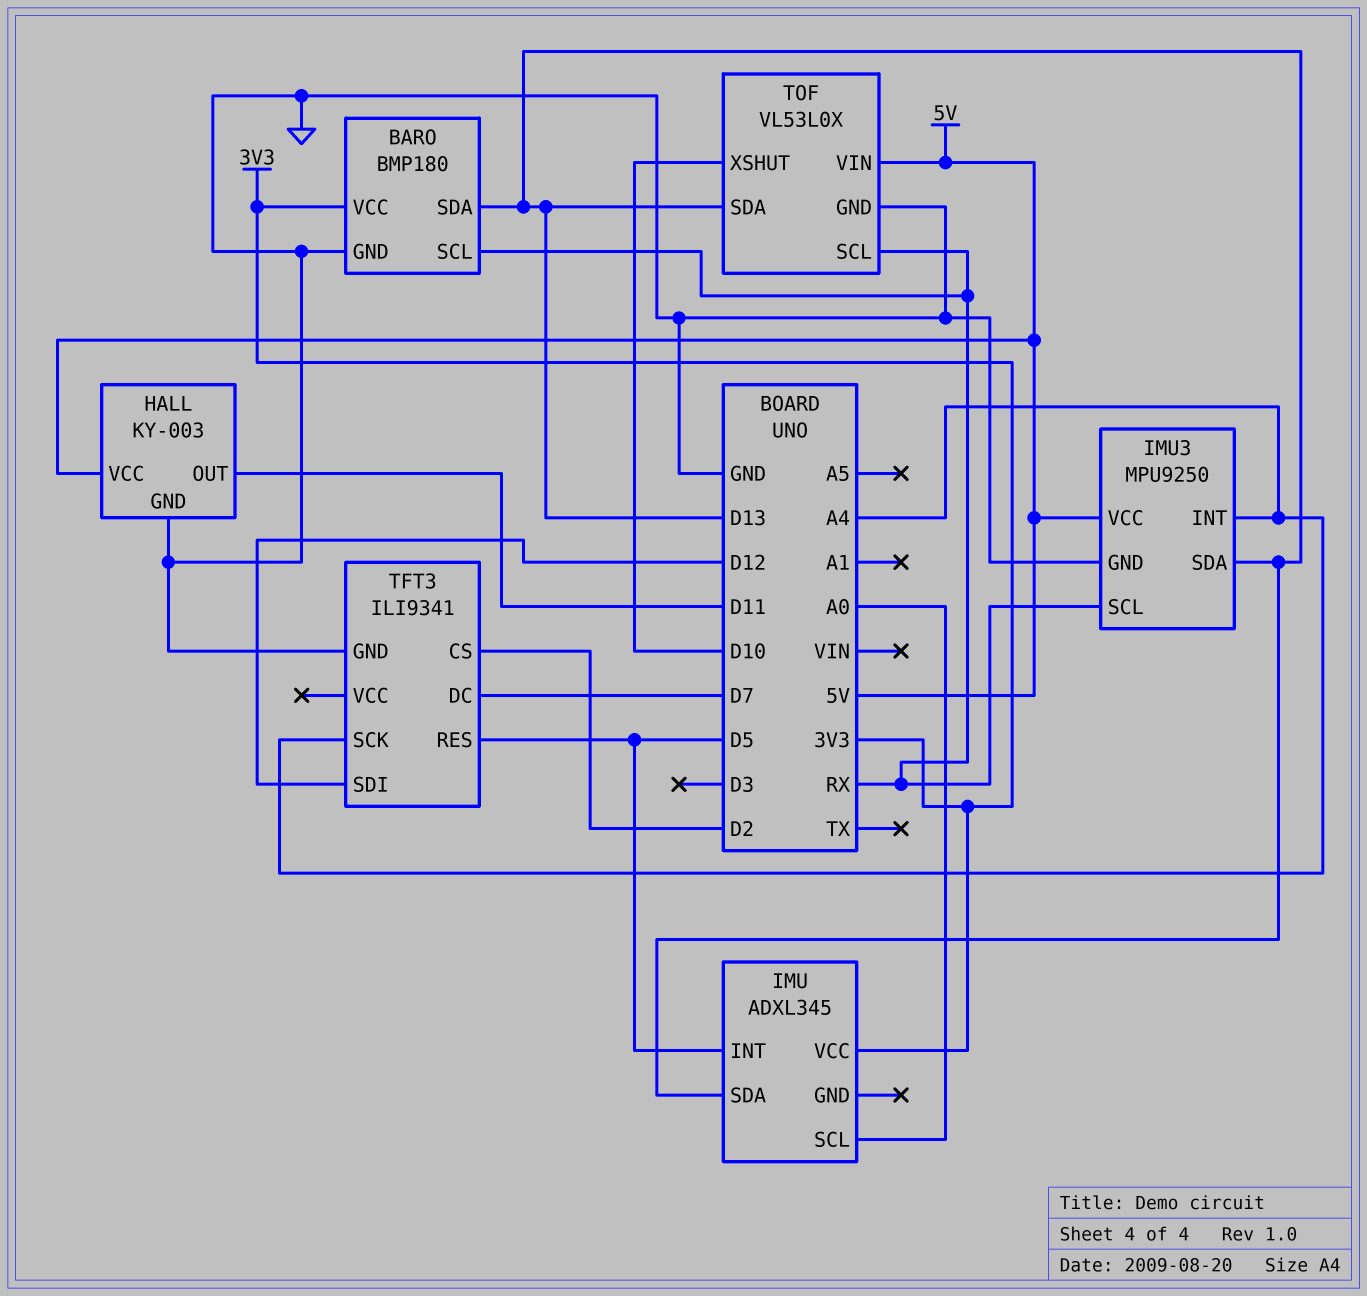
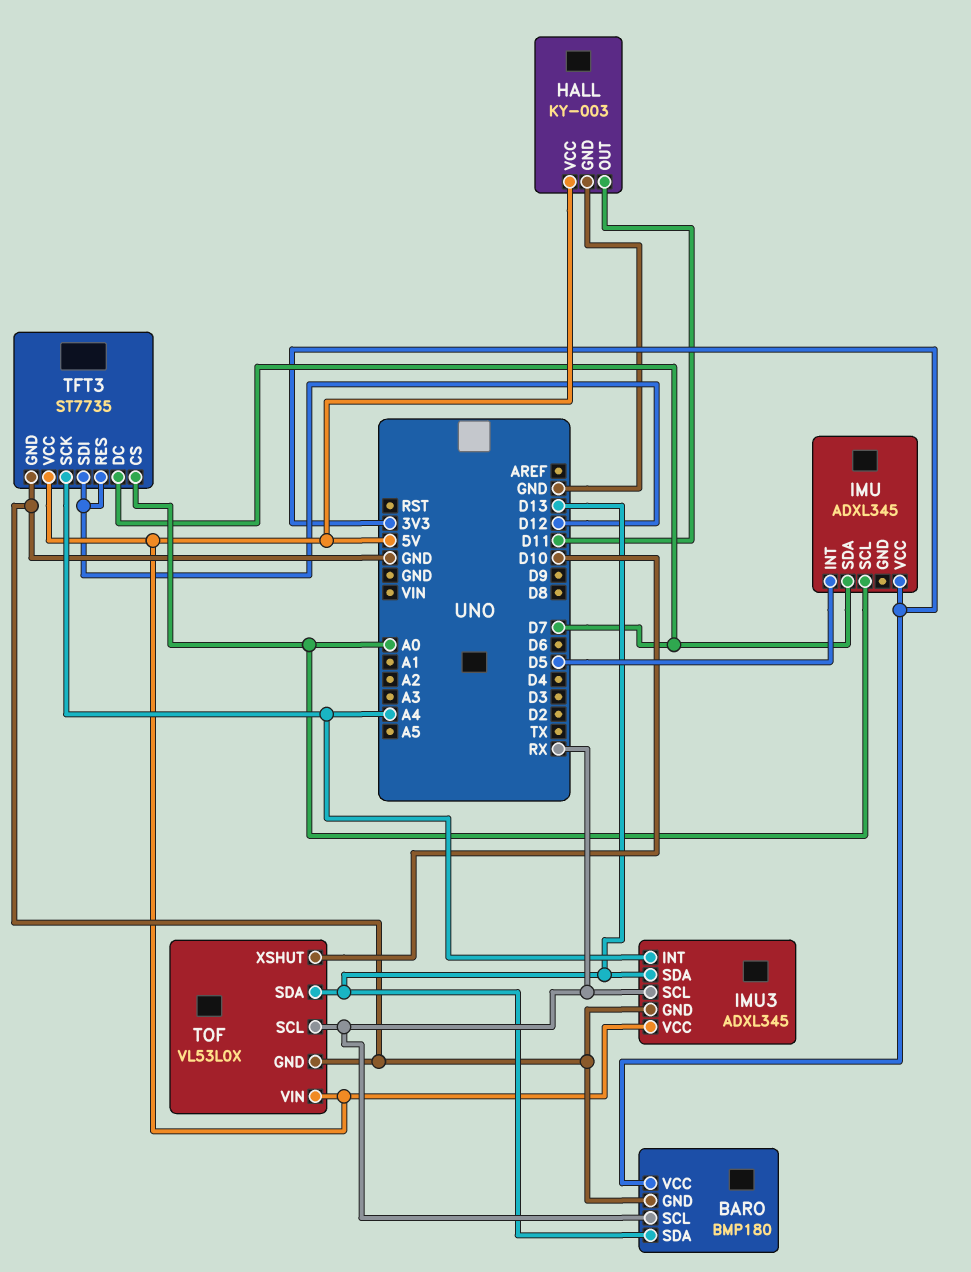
IMU pin SDA: D13 -> D7
IMU3: MPU9250 -> ADXL345
TFT3: ILI9341 -> ST7735
TFT3 pin CS: D2 -> A0
TFT3 pin RES: D5 -> D12
TFT3 pin VCC: none -> 5V

